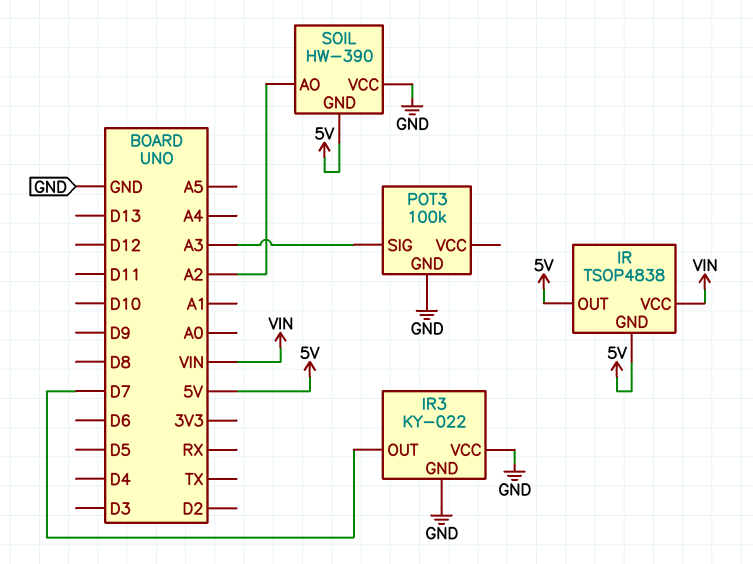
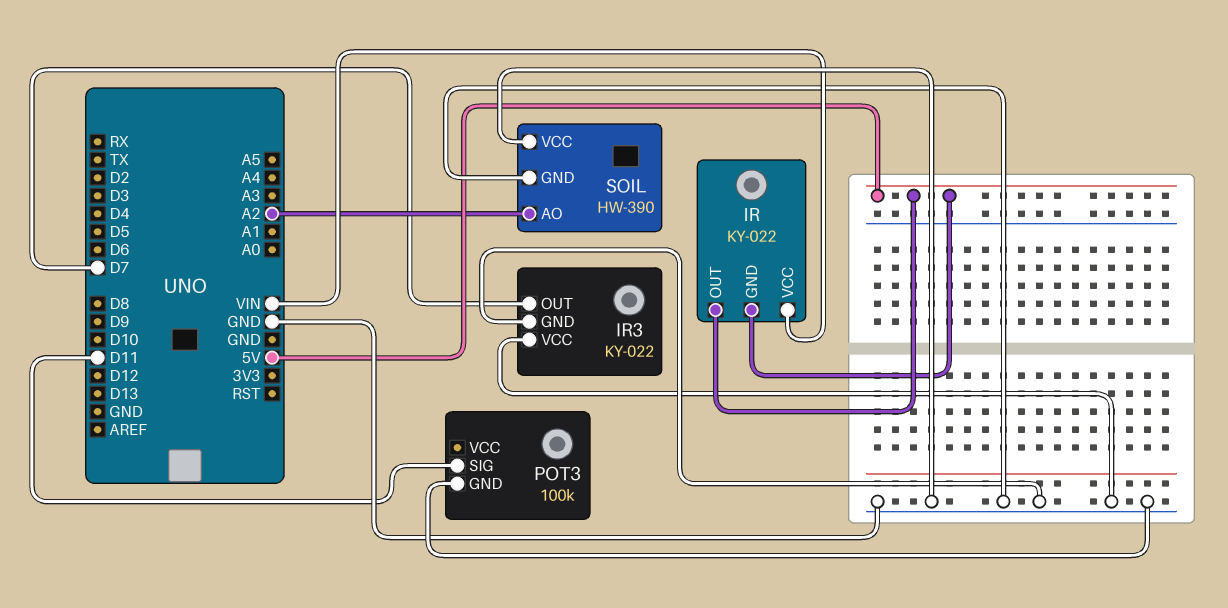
IR: TSOP4838 -> KY-022
POT3 pin SIG: A3 -> D11
SOIL pin GND: 5V -> GND

